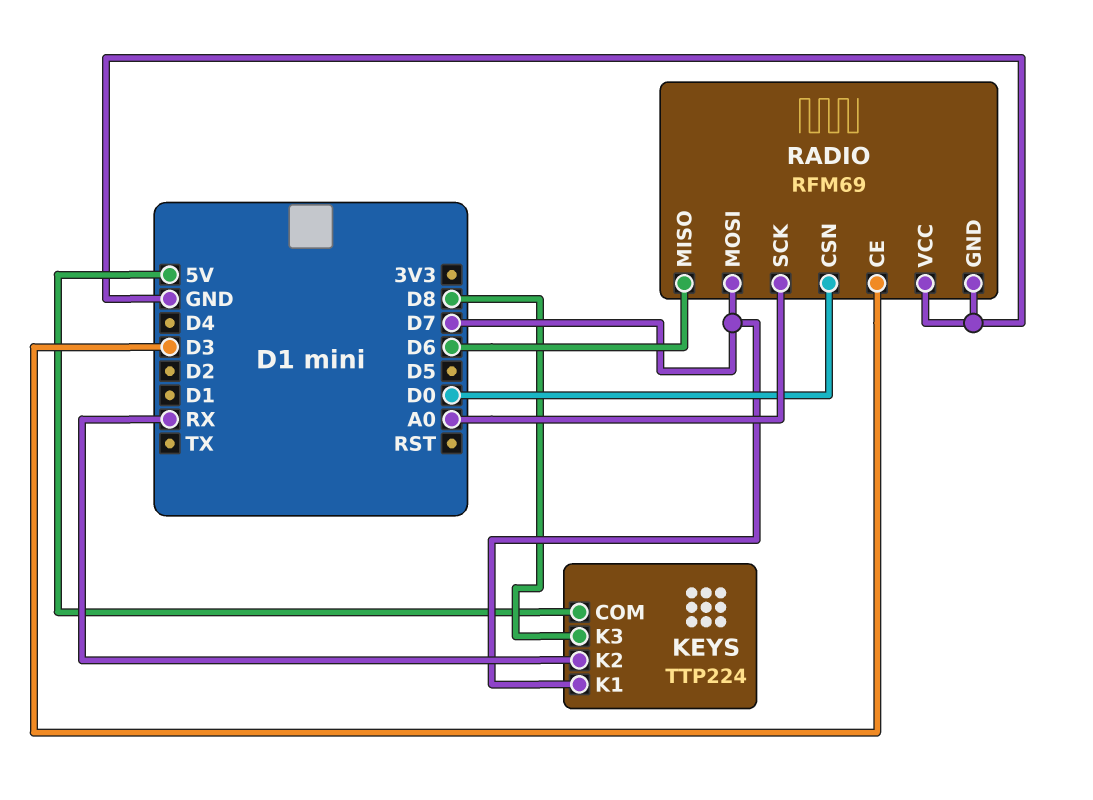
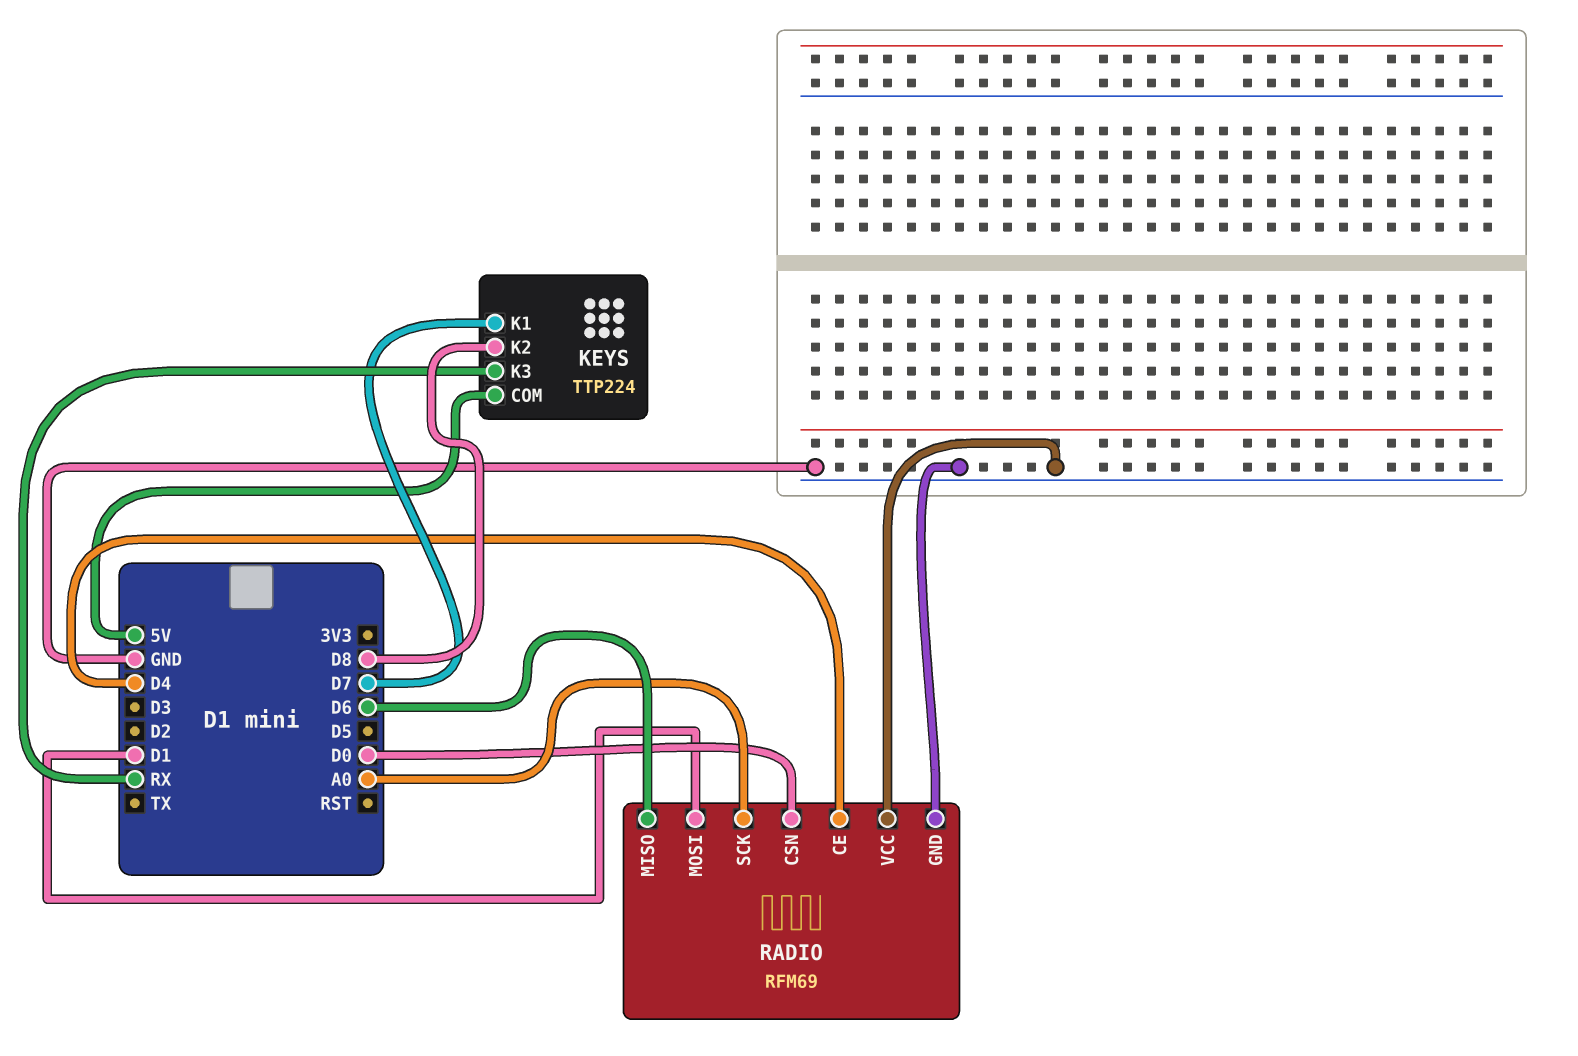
KEYS pin K2: RX -> D8
KEYS pin K3: D8 -> RX
RADIO pin CE: D3 -> D4
RADIO pin MOSI: D7 -> D1

